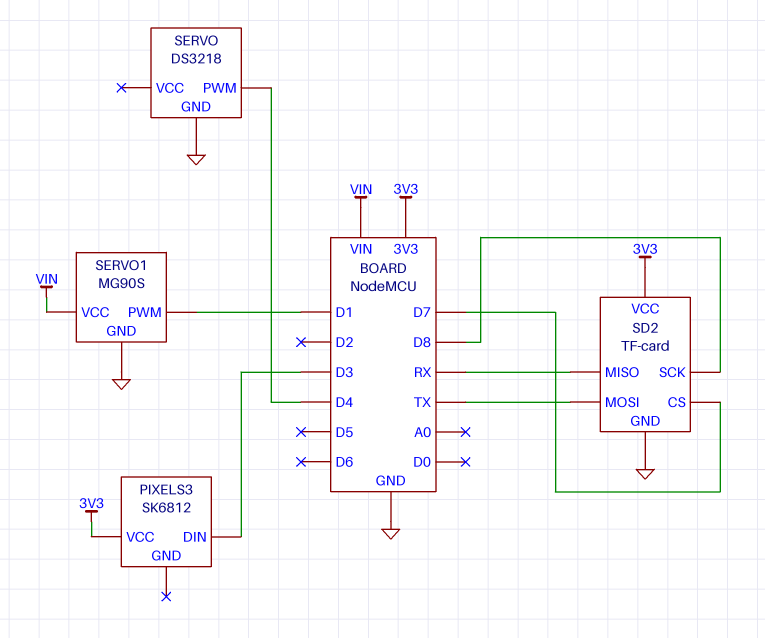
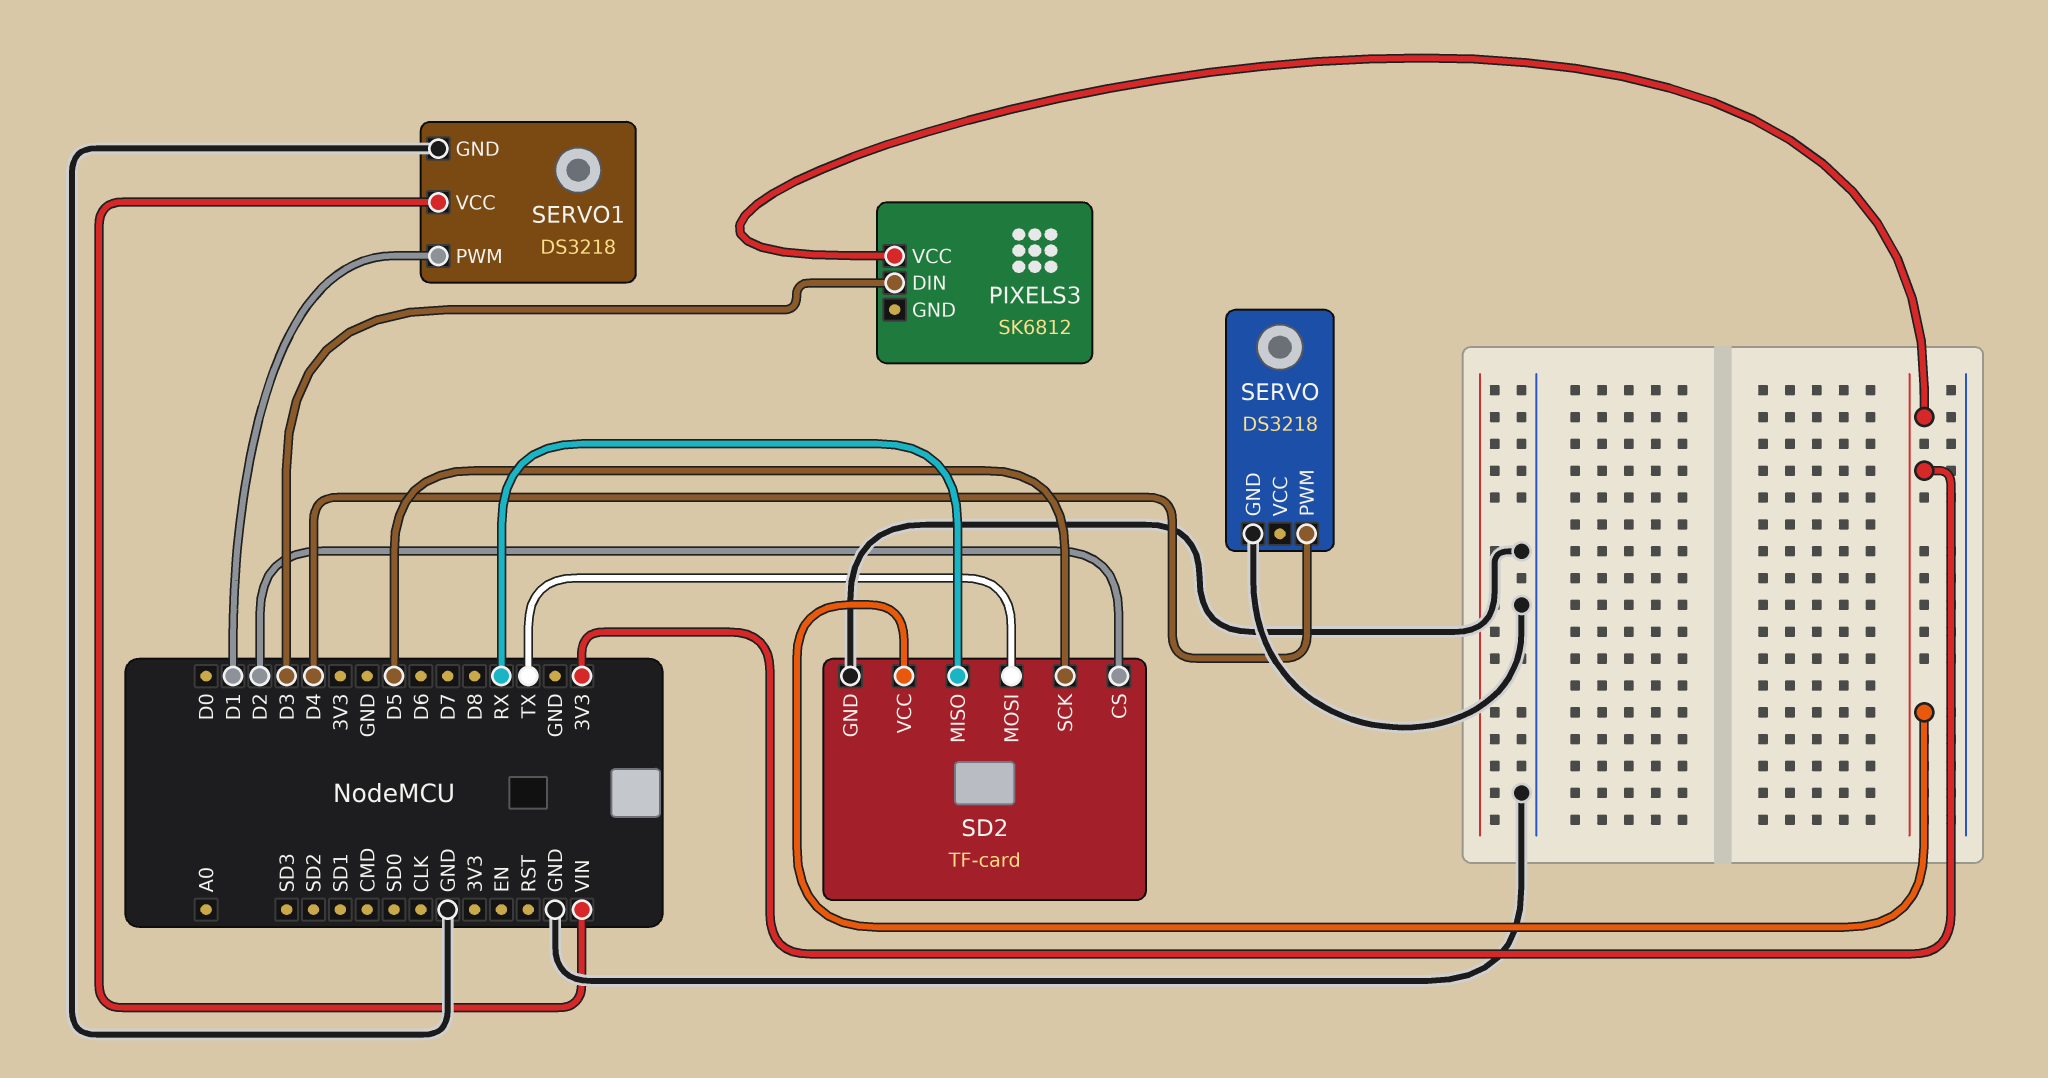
SD2 pin CS: D7 -> D2
SD2 pin SCK: D8 -> D5
SERVO1: MG90S -> DS3218

